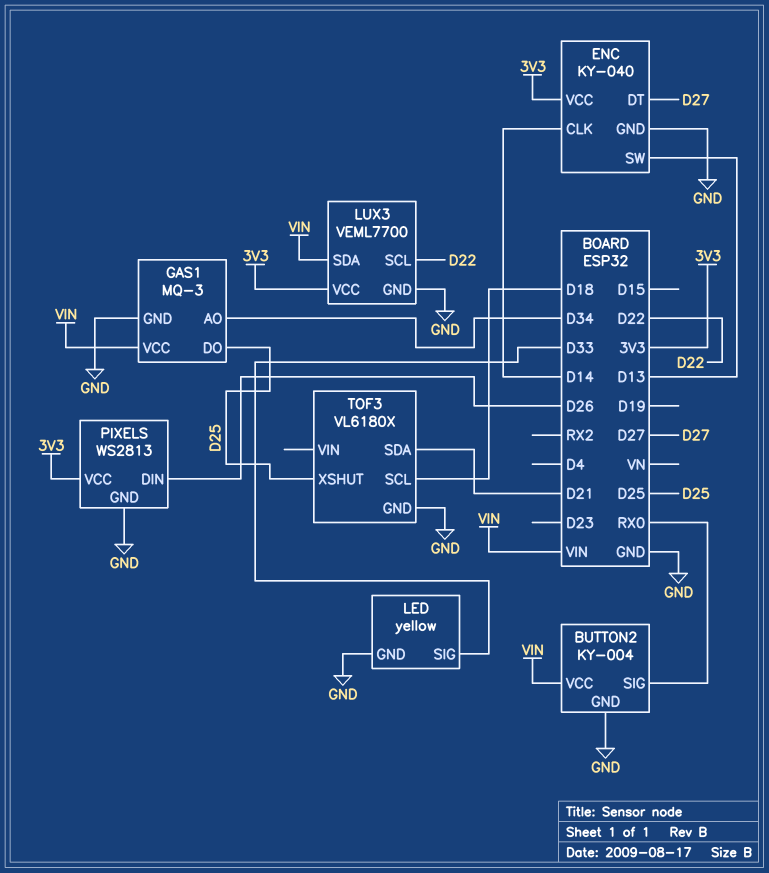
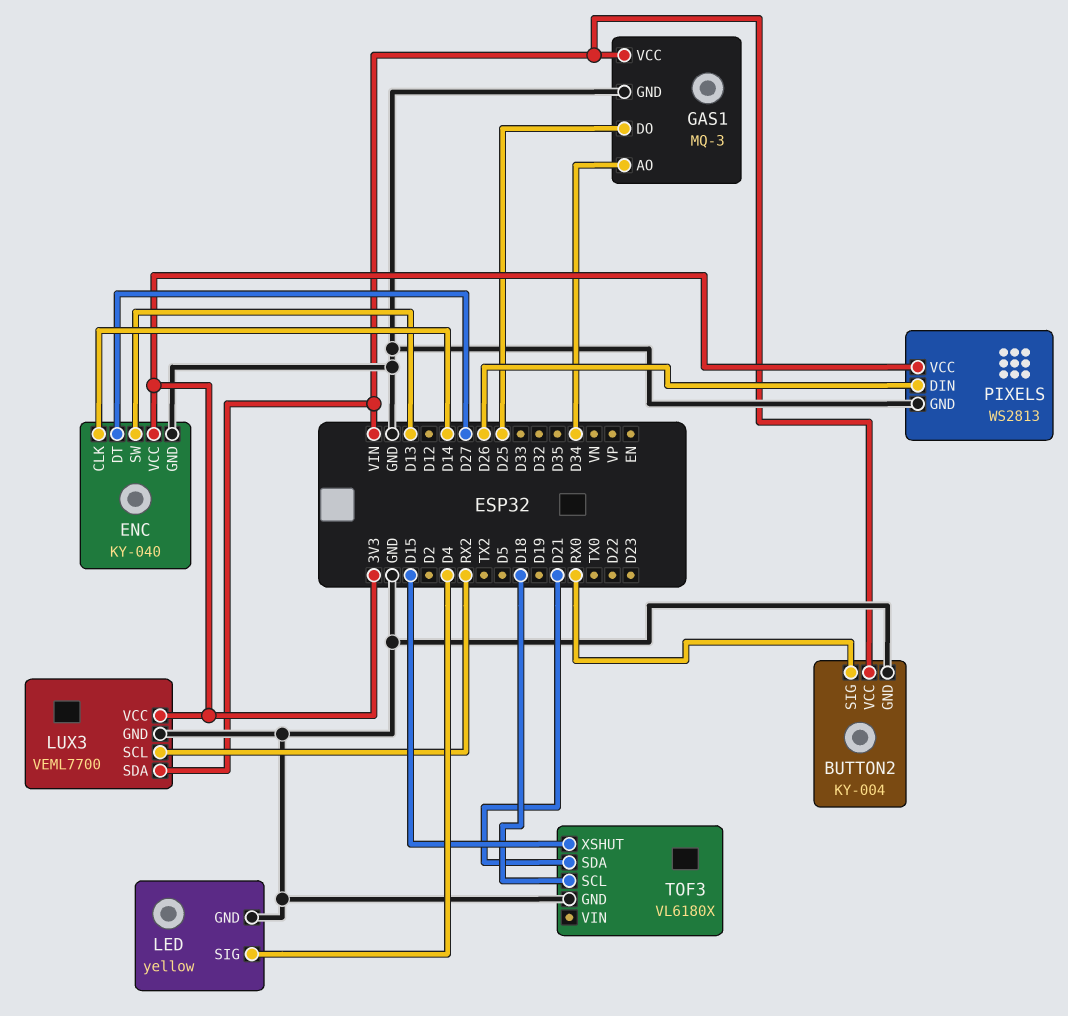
LED pin SIG: D33 -> D4
LUX3 pin SCL: D22 -> RX2
TOF3 pin XSHUT: D25 -> D15

